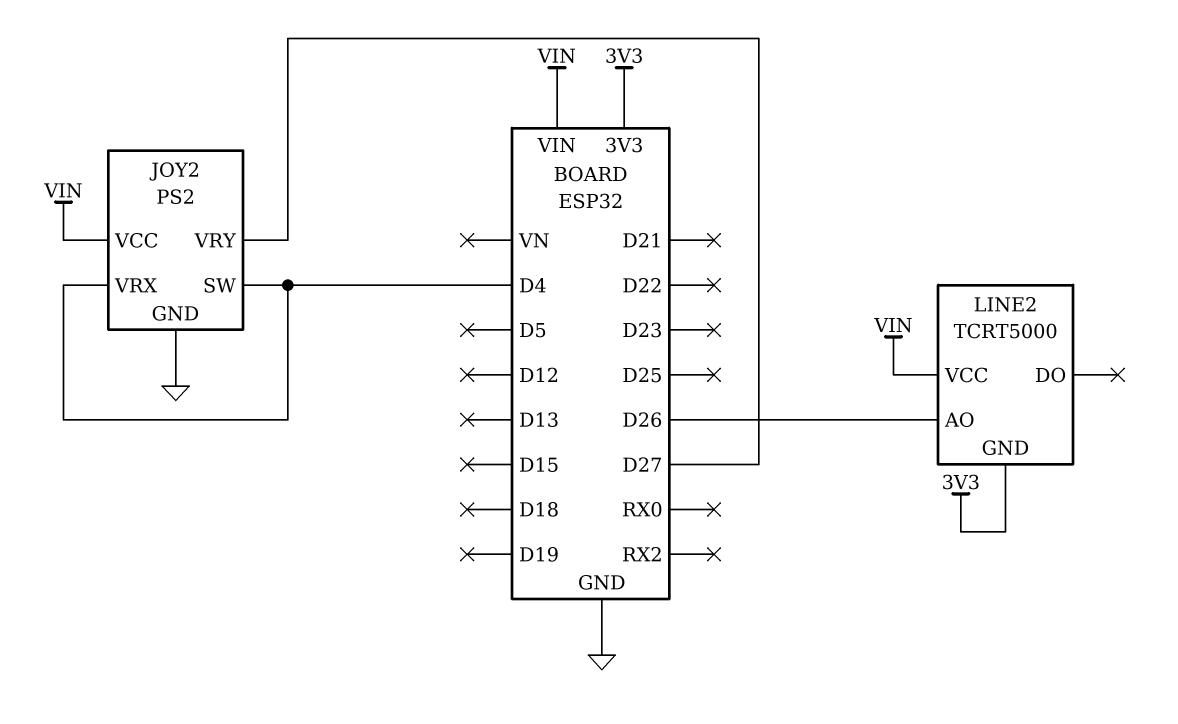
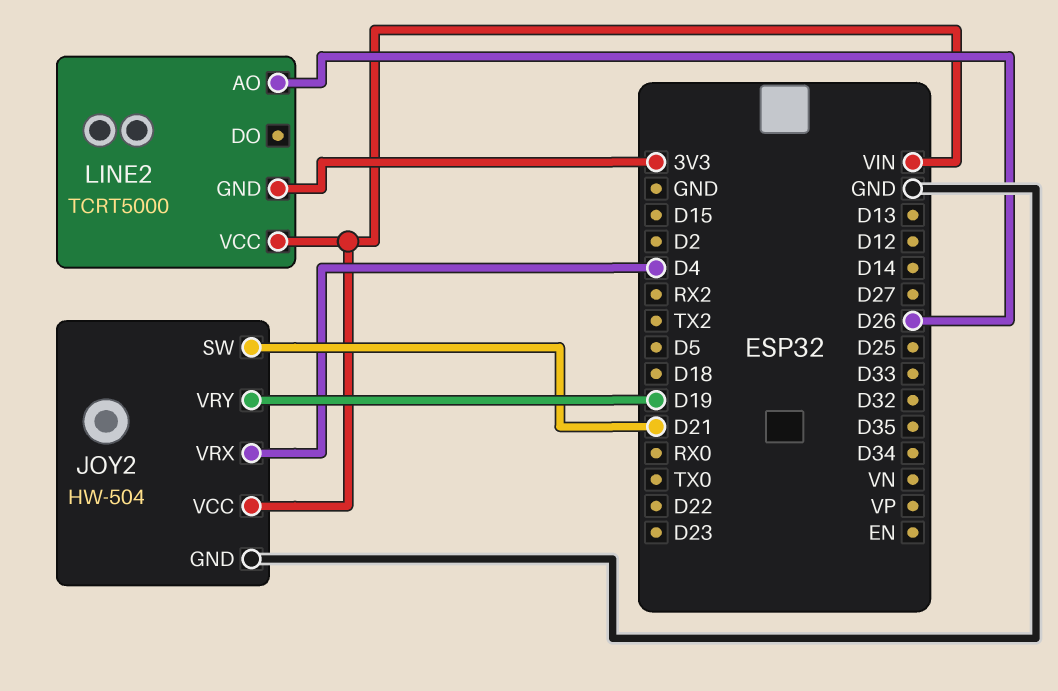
JOY2: PS2 -> HW-504
JOY2 pin SW: D4 -> D21
JOY2 pin VRY: D27 -> D19

